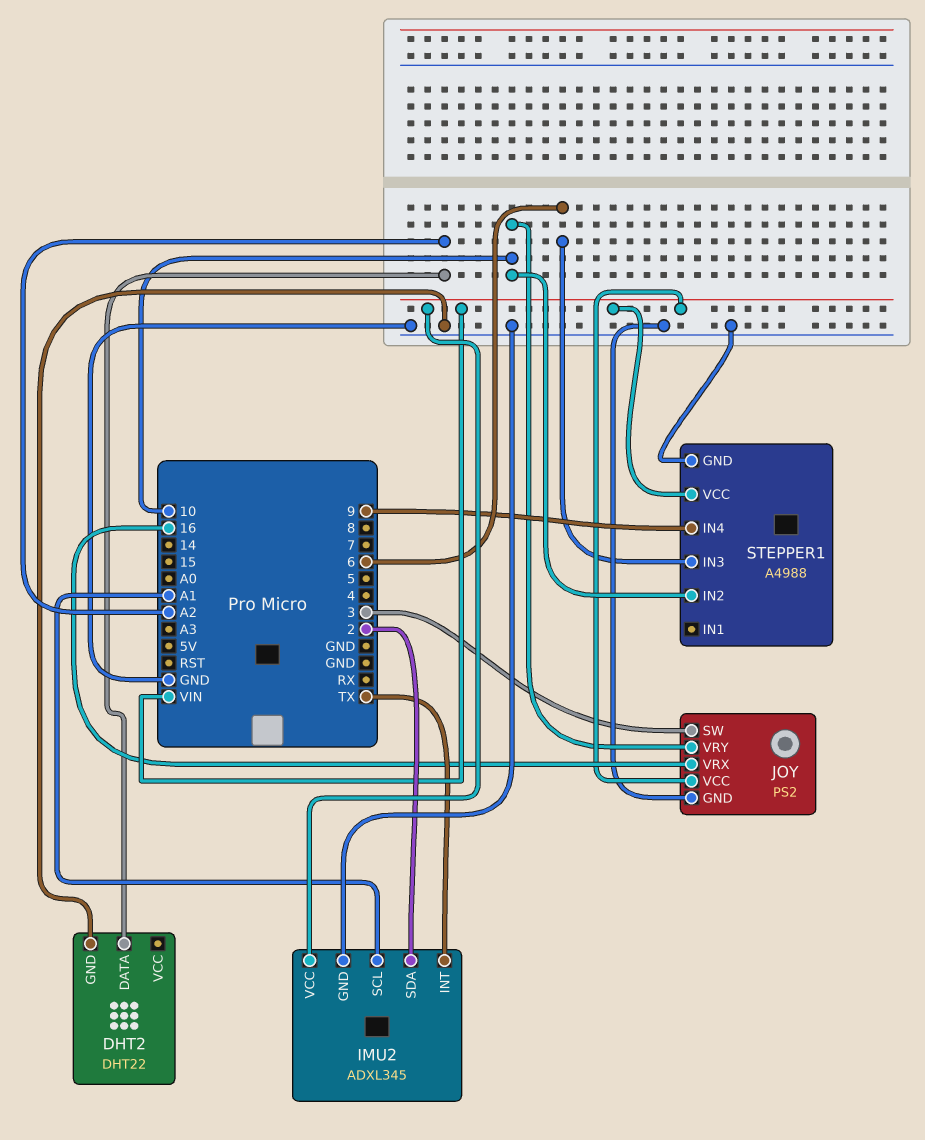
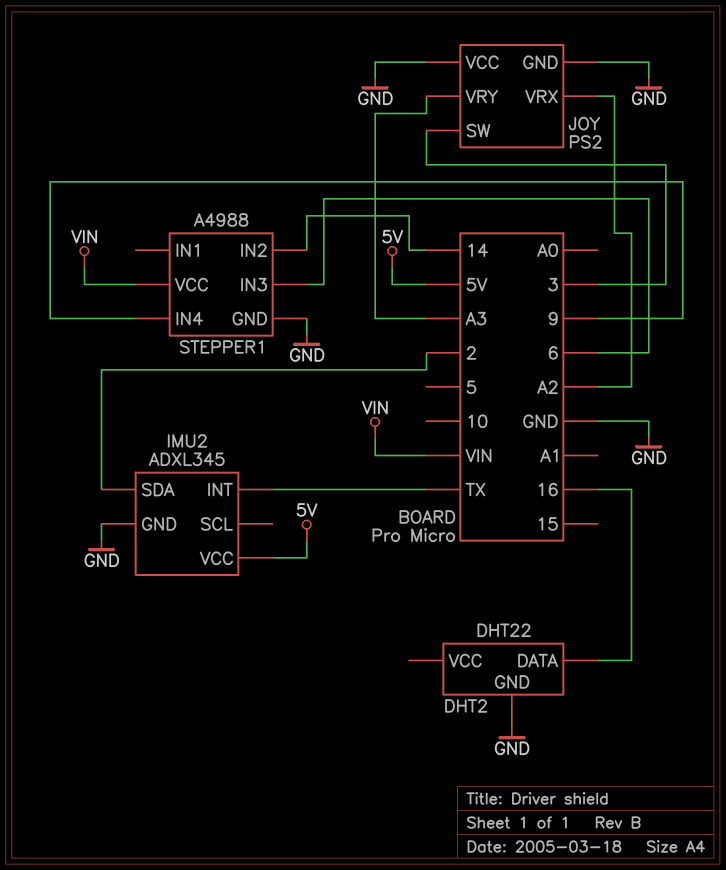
DHT2 pin DATA: A2 -> 16
IMU2 pin SCL: A1 -> none
IMU2 pin VCC: VIN -> 5V
JOY pin VCC: VIN -> GND
JOY pin VRX: 16 -> A2
JOY pin VRY: 10 -> A3
STEPPER1 pin IN2: 10 -> 14

